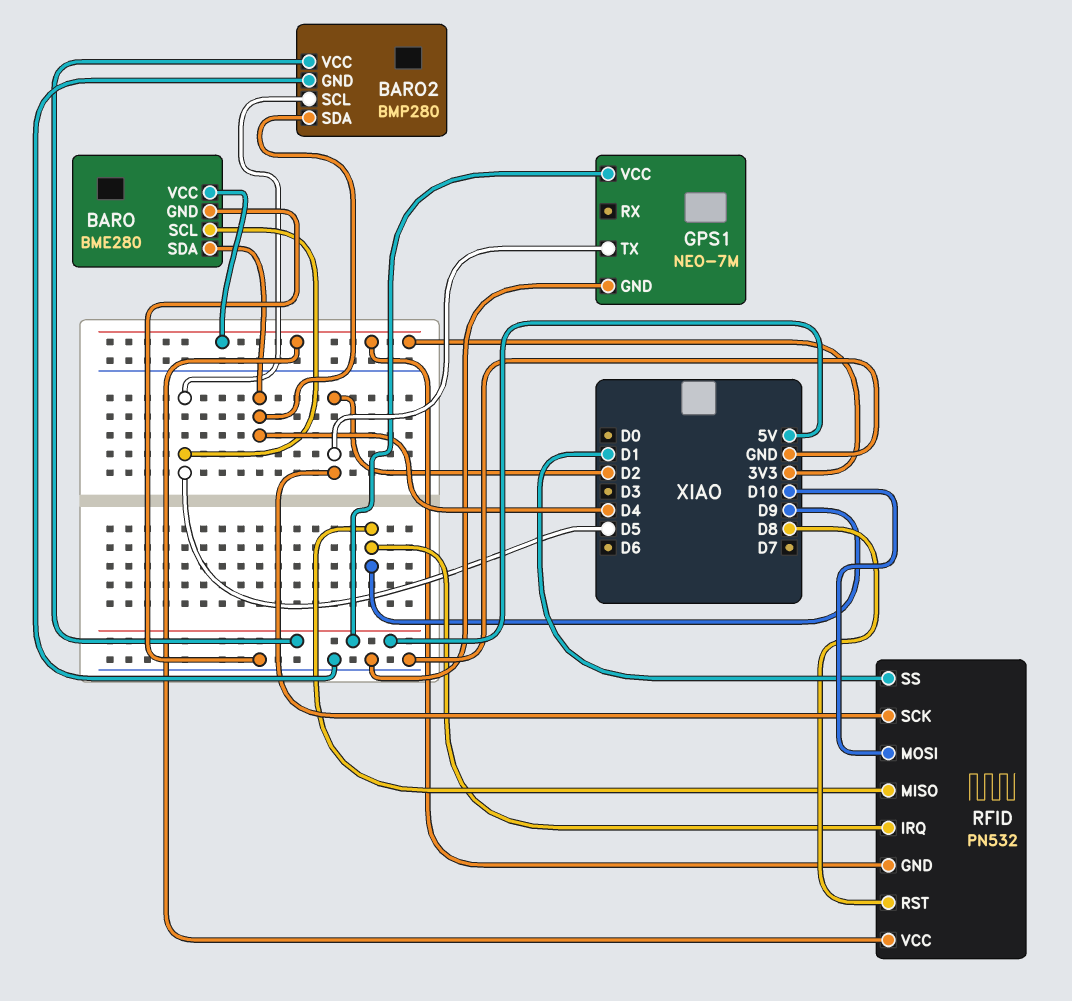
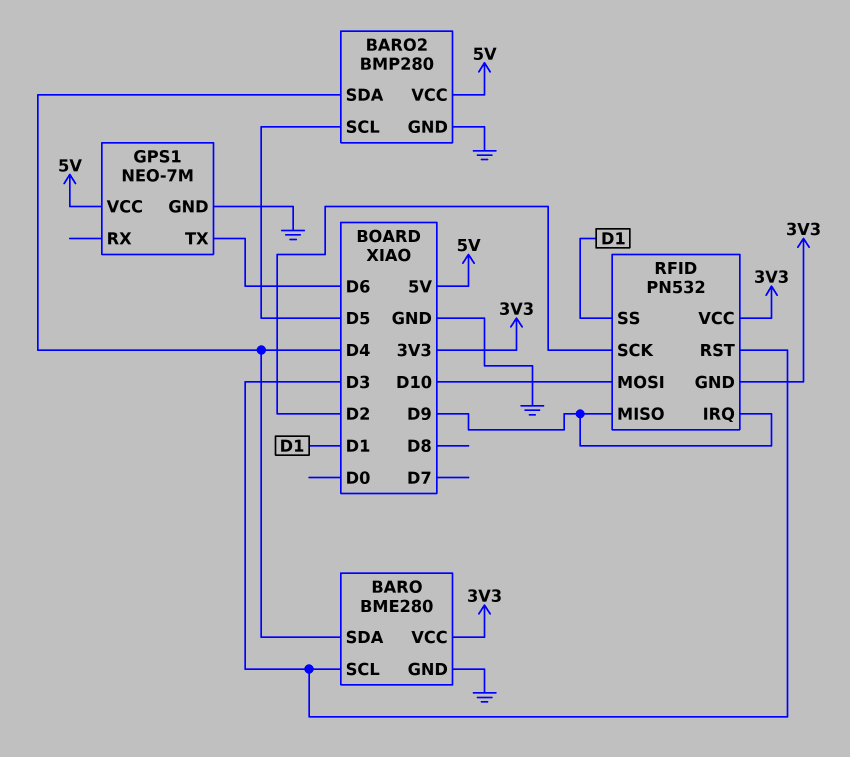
BARO pin SCL: D5 -> D3
GPS1 pin TX: D2 -> D6
RFID pin RST: D8 -> D3

